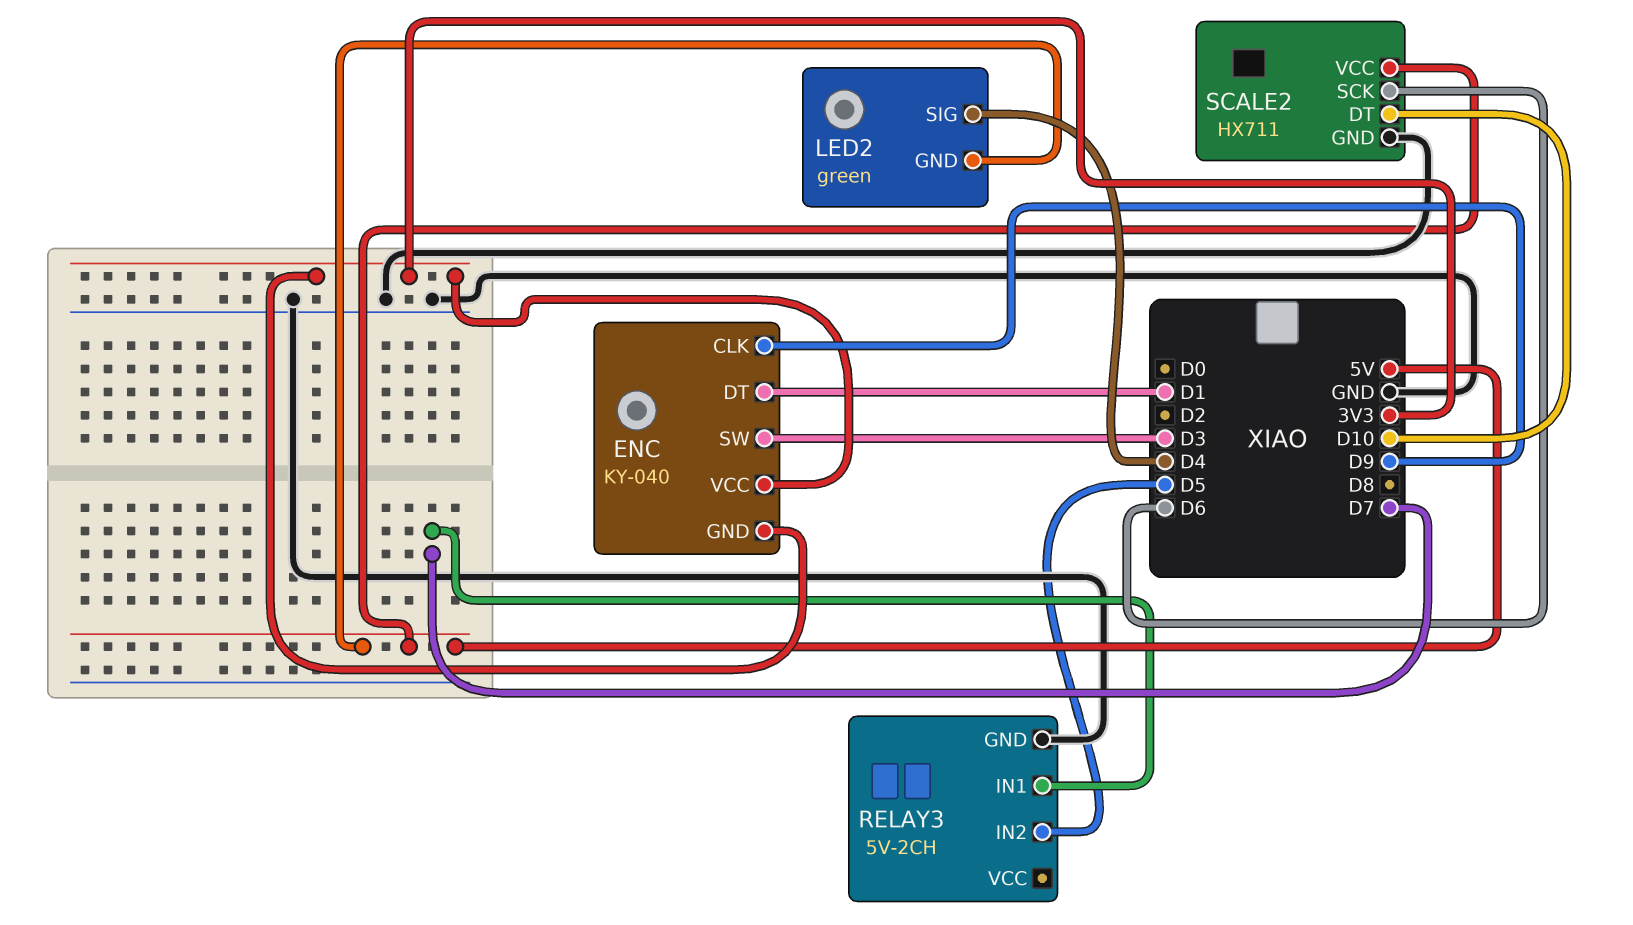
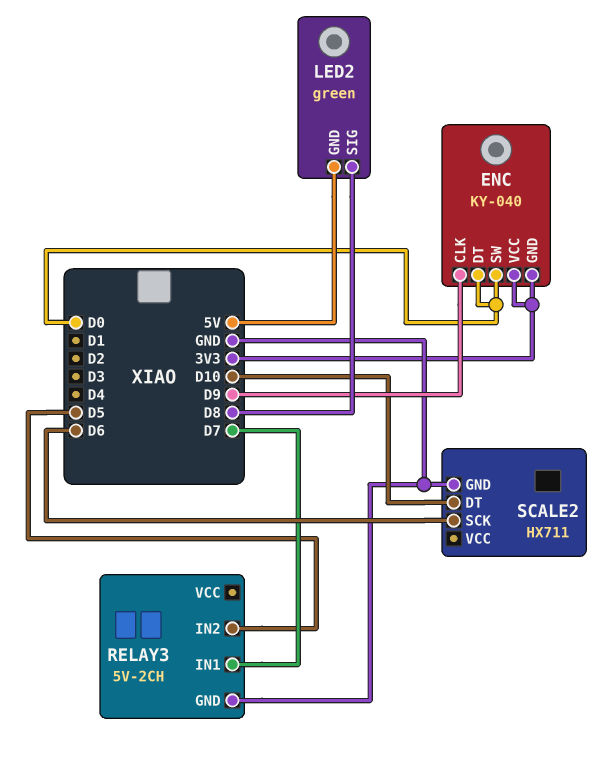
ENC pin DT: D1 -> D0
ENC pin SW: D3 -> D0
LED2 pin SIG: D4 -> D8
SCALE2 pin VCC: 5V -> none

